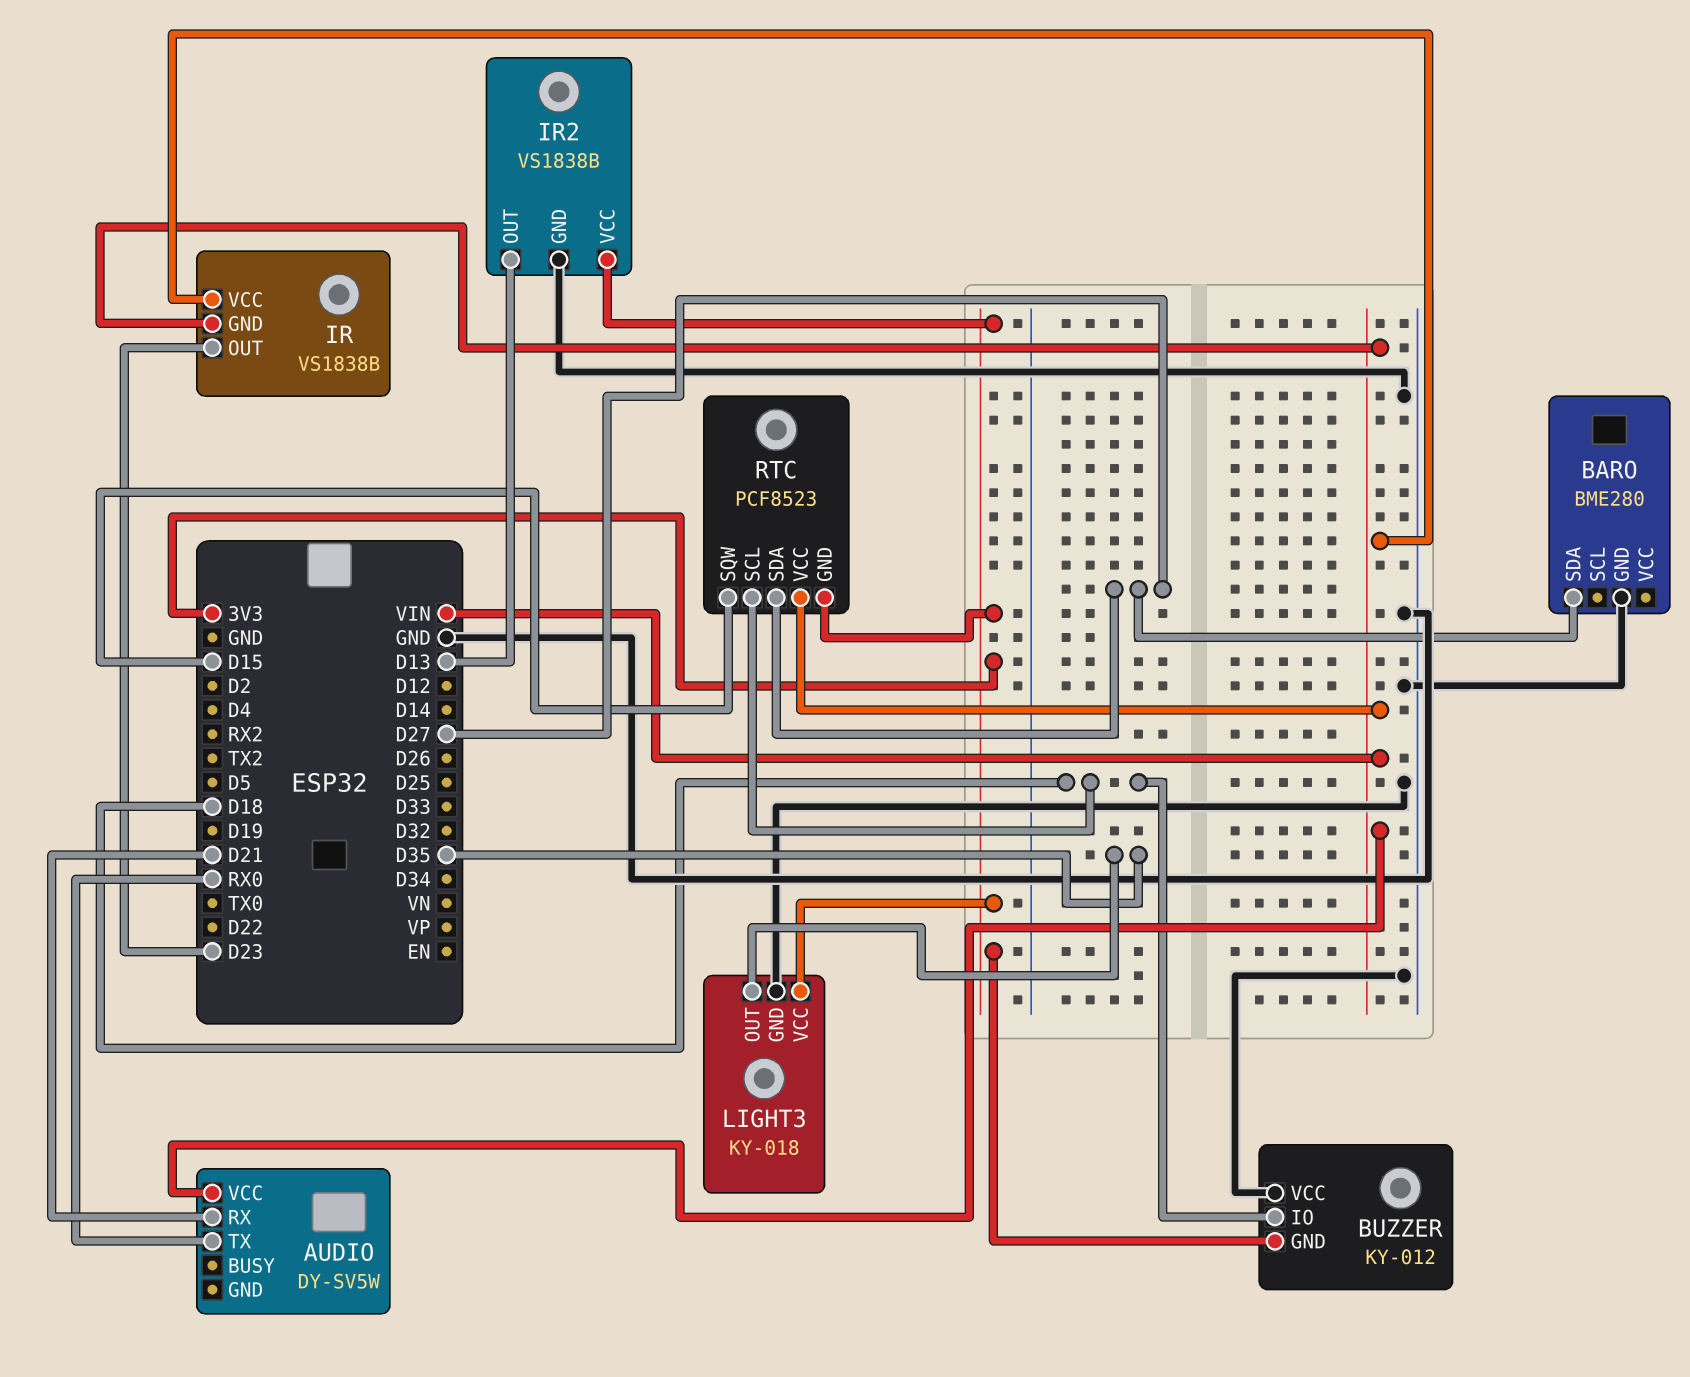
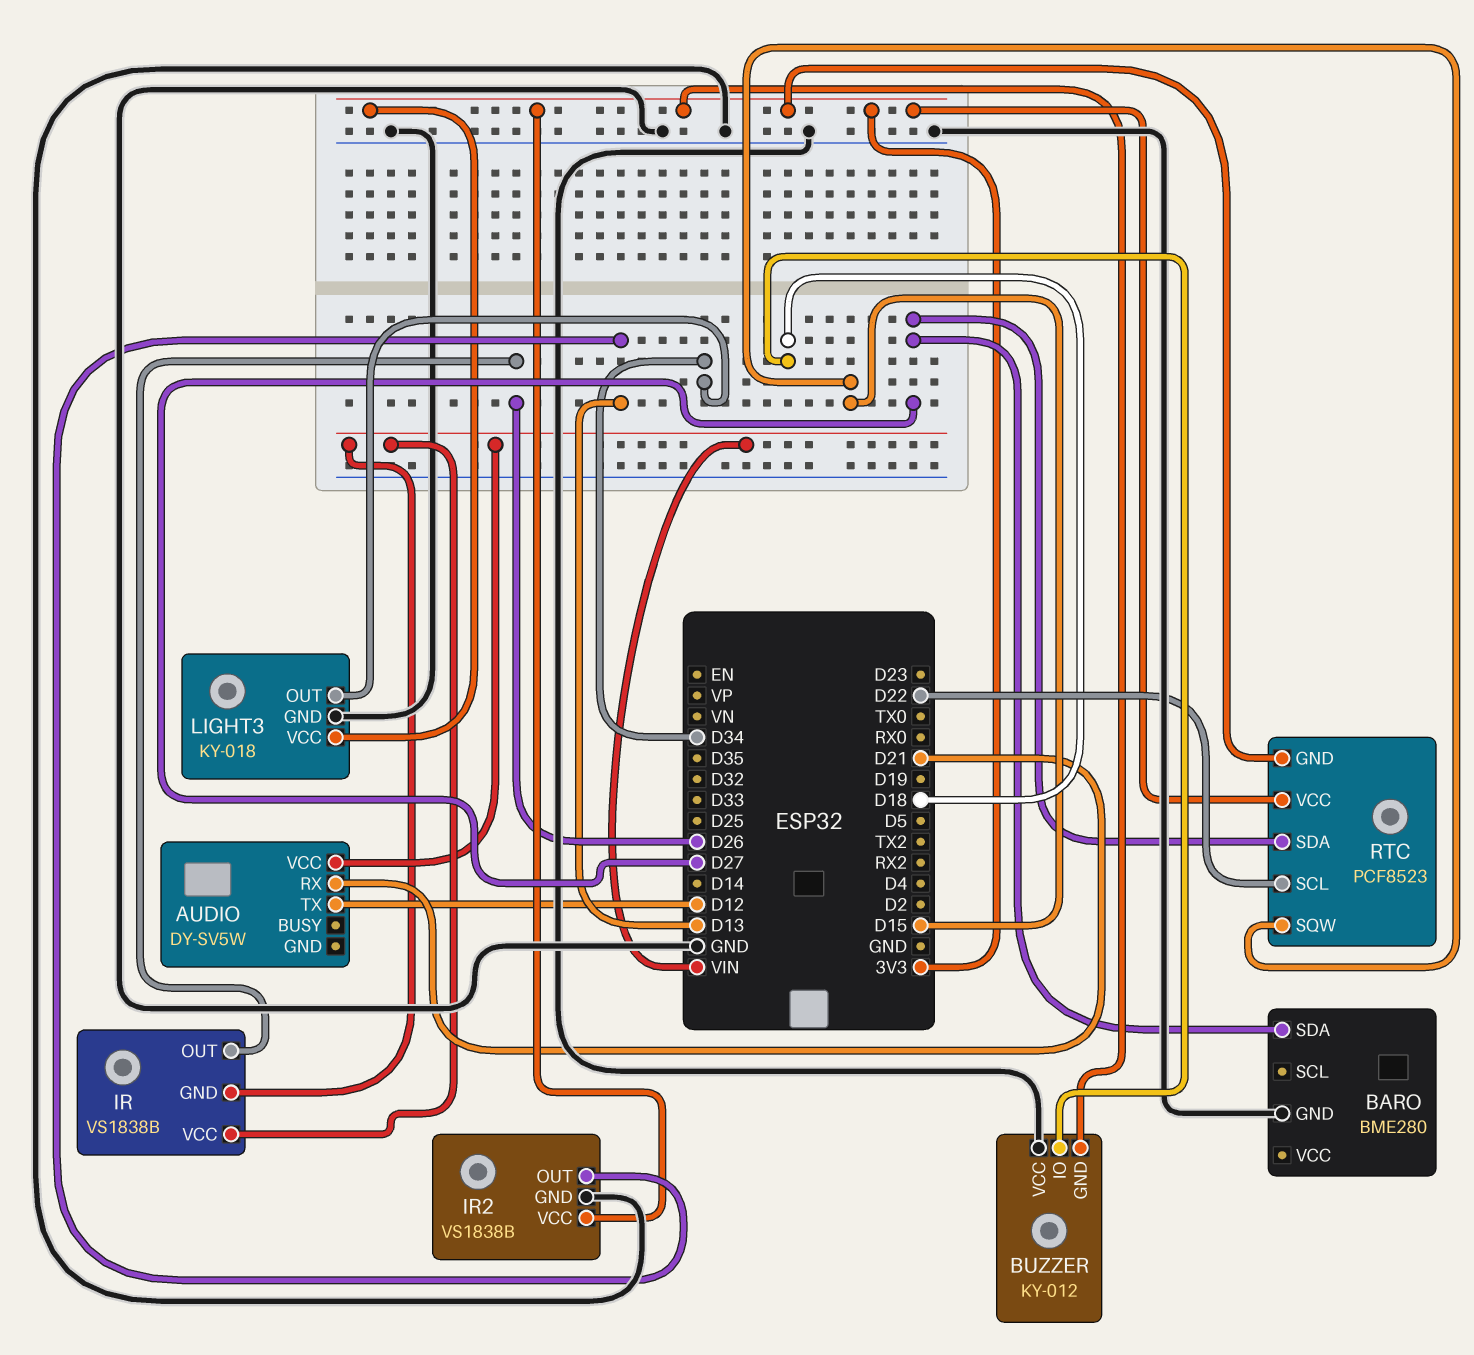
AUDIO pin TX: RX0 -> D12
IR pin OUT: D23 -> D26
LIGHT3 pin OUT: D35 -> D34
RTC pin SCL: D18 -> D22
RTC pin VCC: VIN -> 3V3

